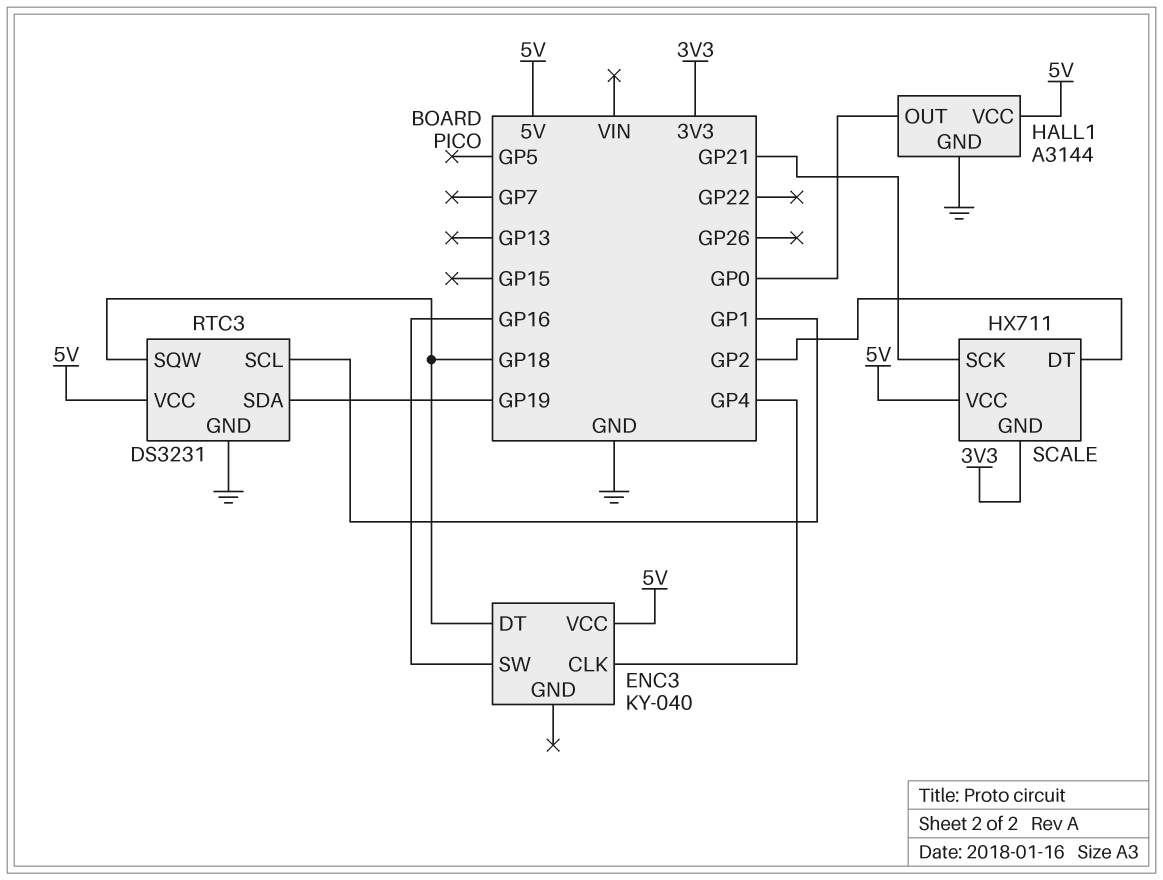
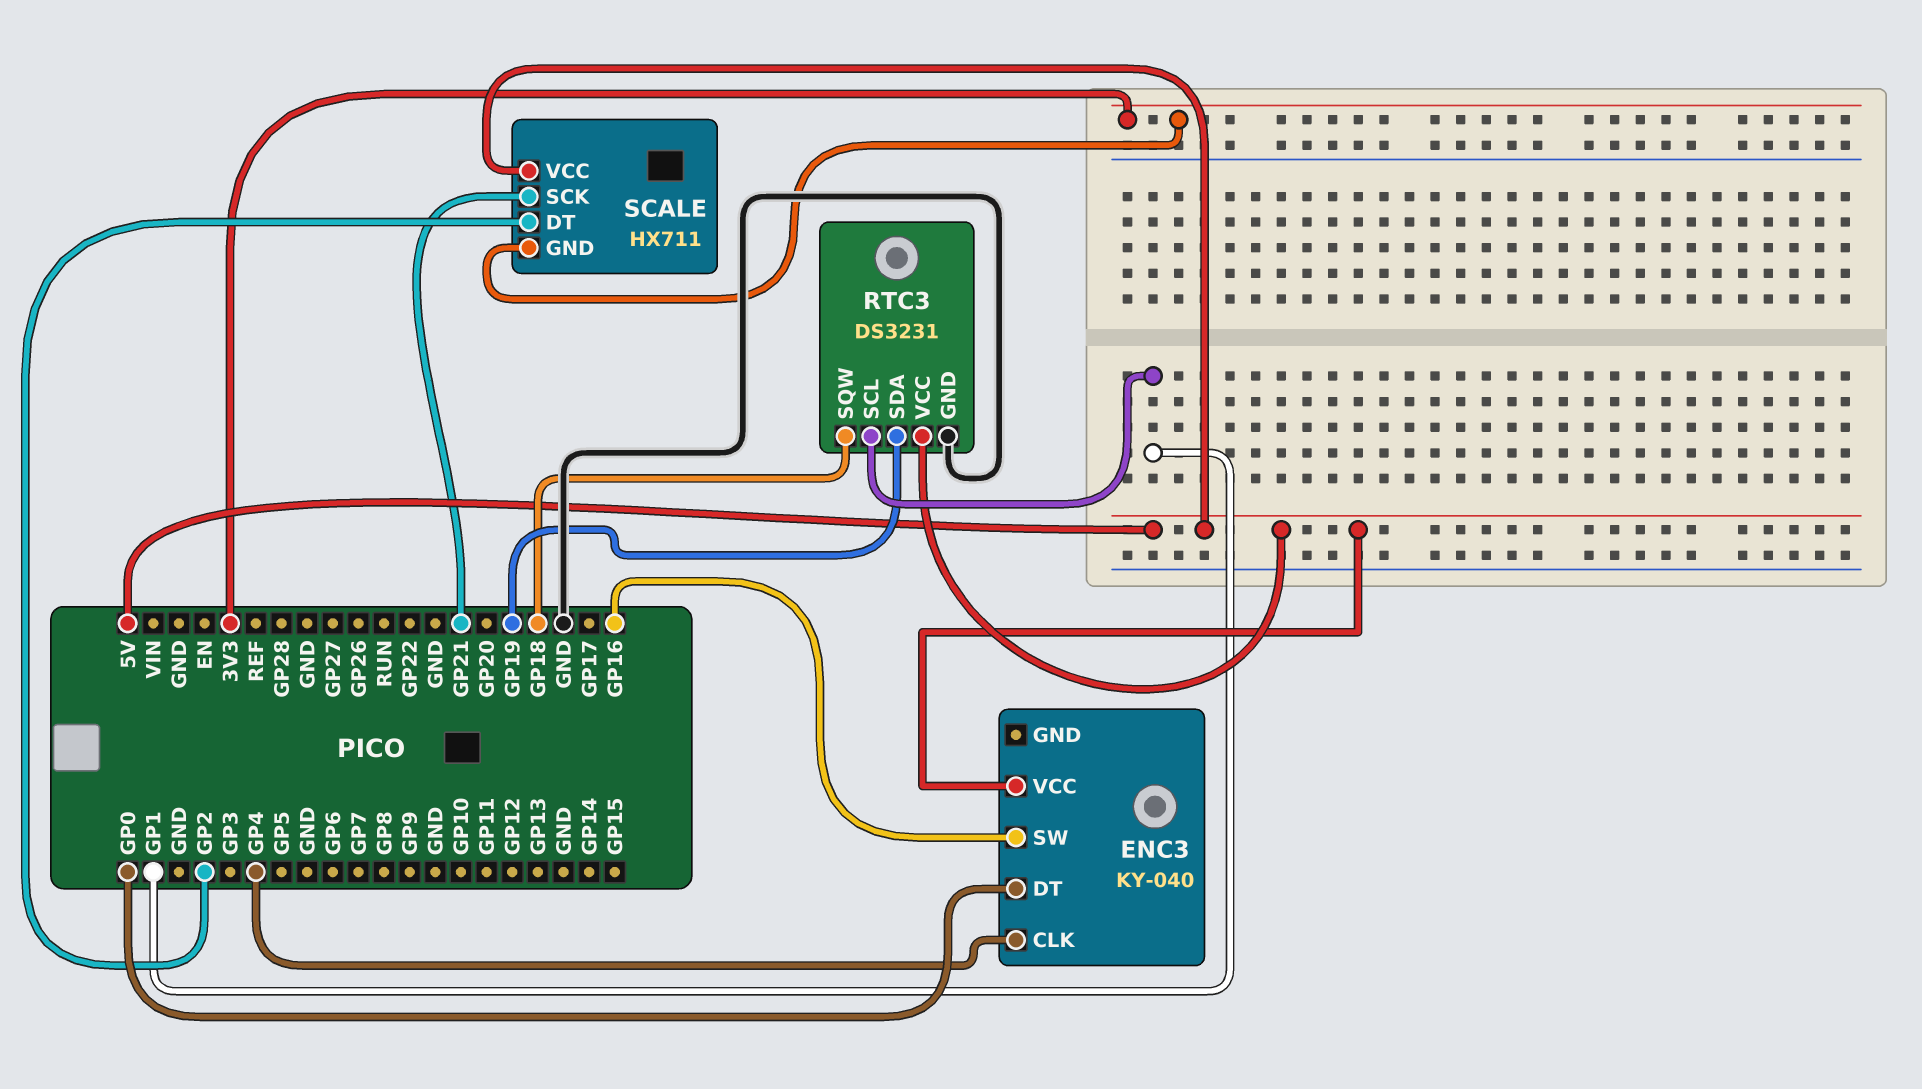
ENC3 pin DT: GP18 -> GP0
HALL1: A3144 -> none
HALL1 pin GND: GND -> none
HALL1 pin OUT: GP0 -> none
HALL1 pin VCC: 5V -> none

